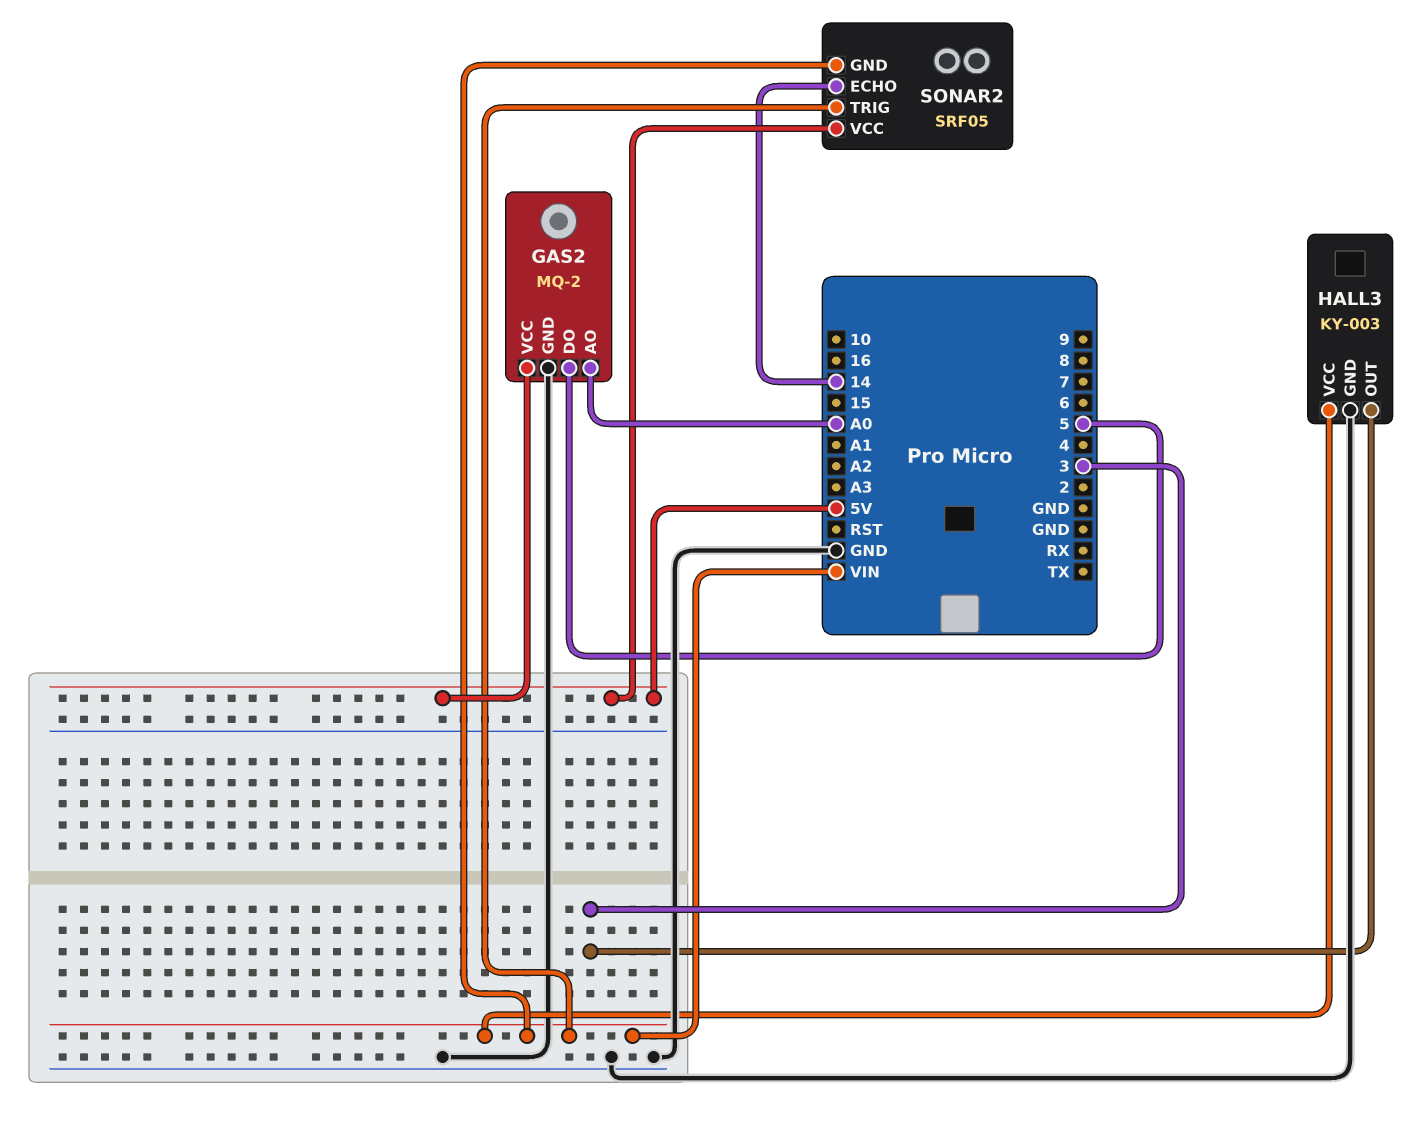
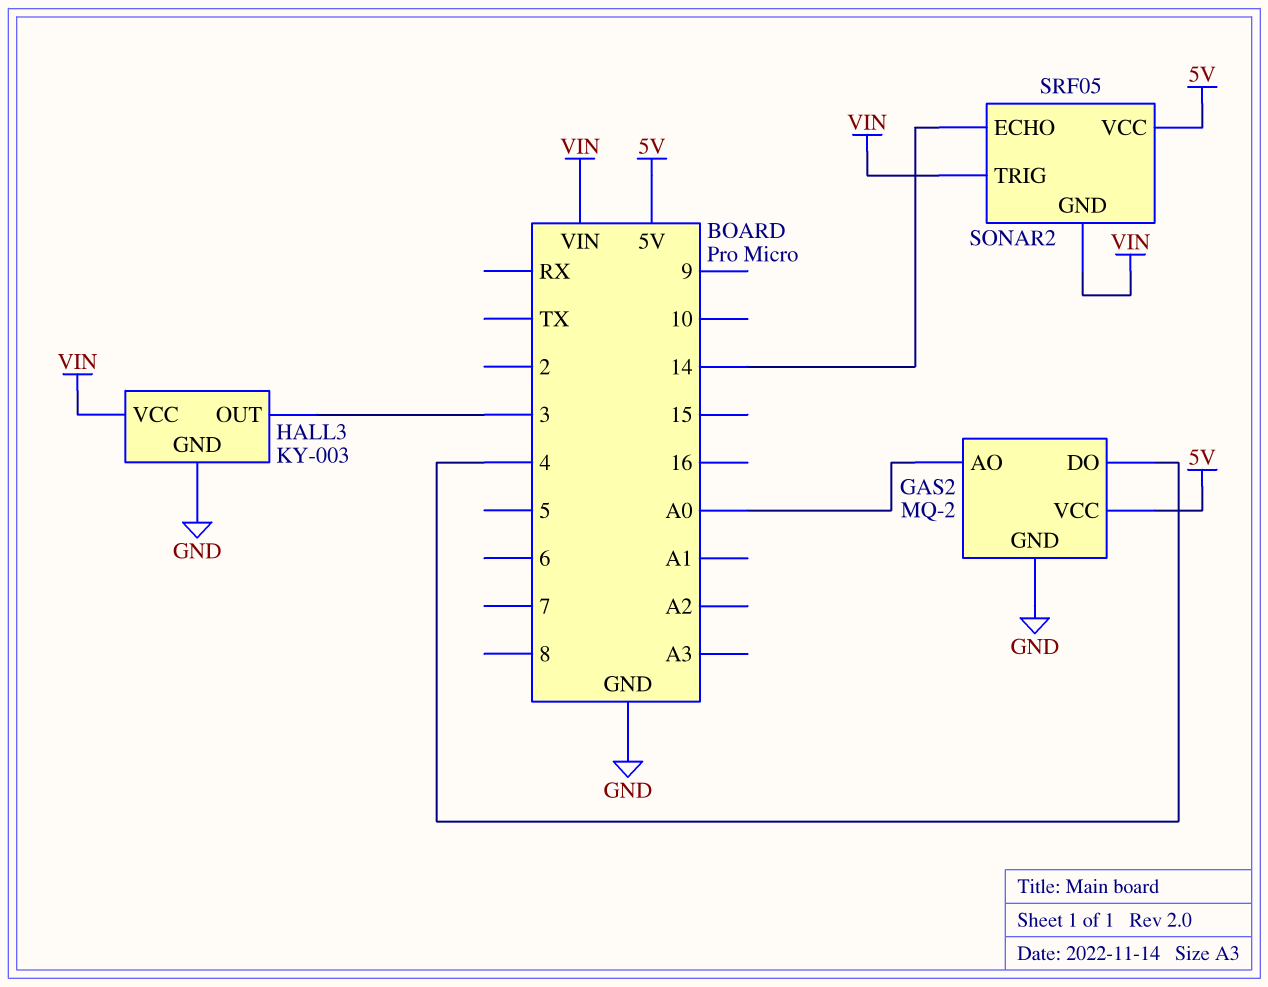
GAS2 pin DO: 5 -> 4

